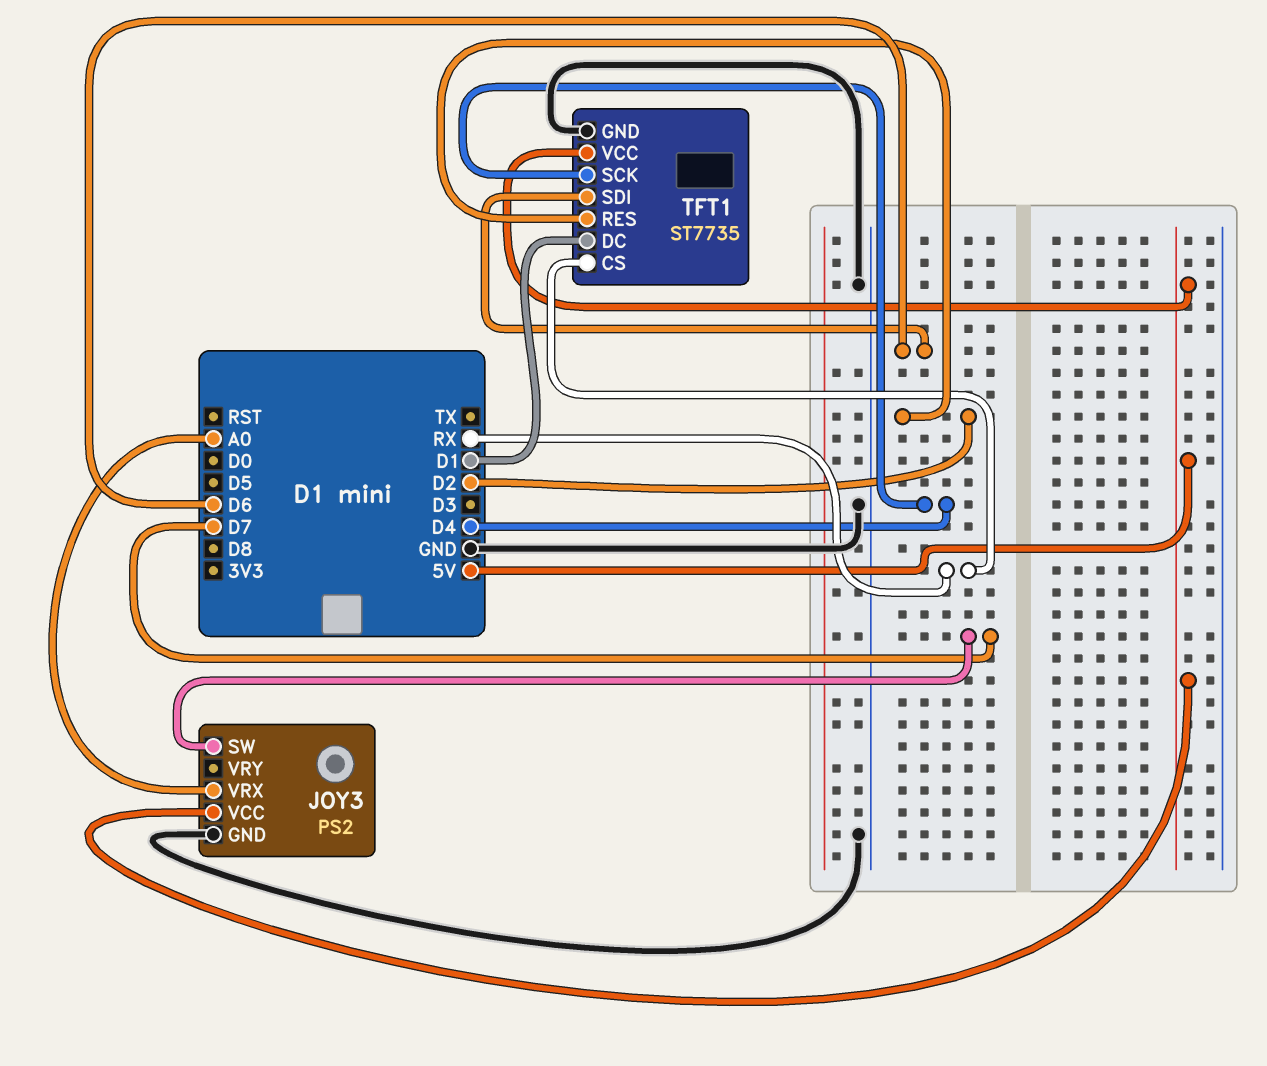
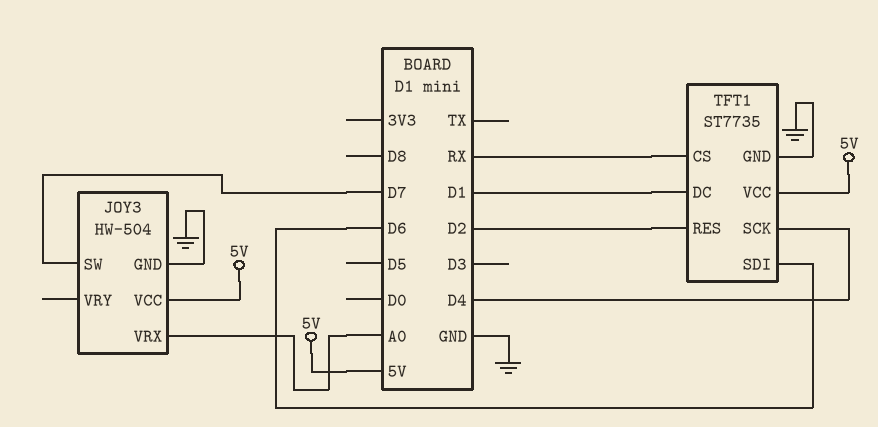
JOY3: PS2 -> HW-504

